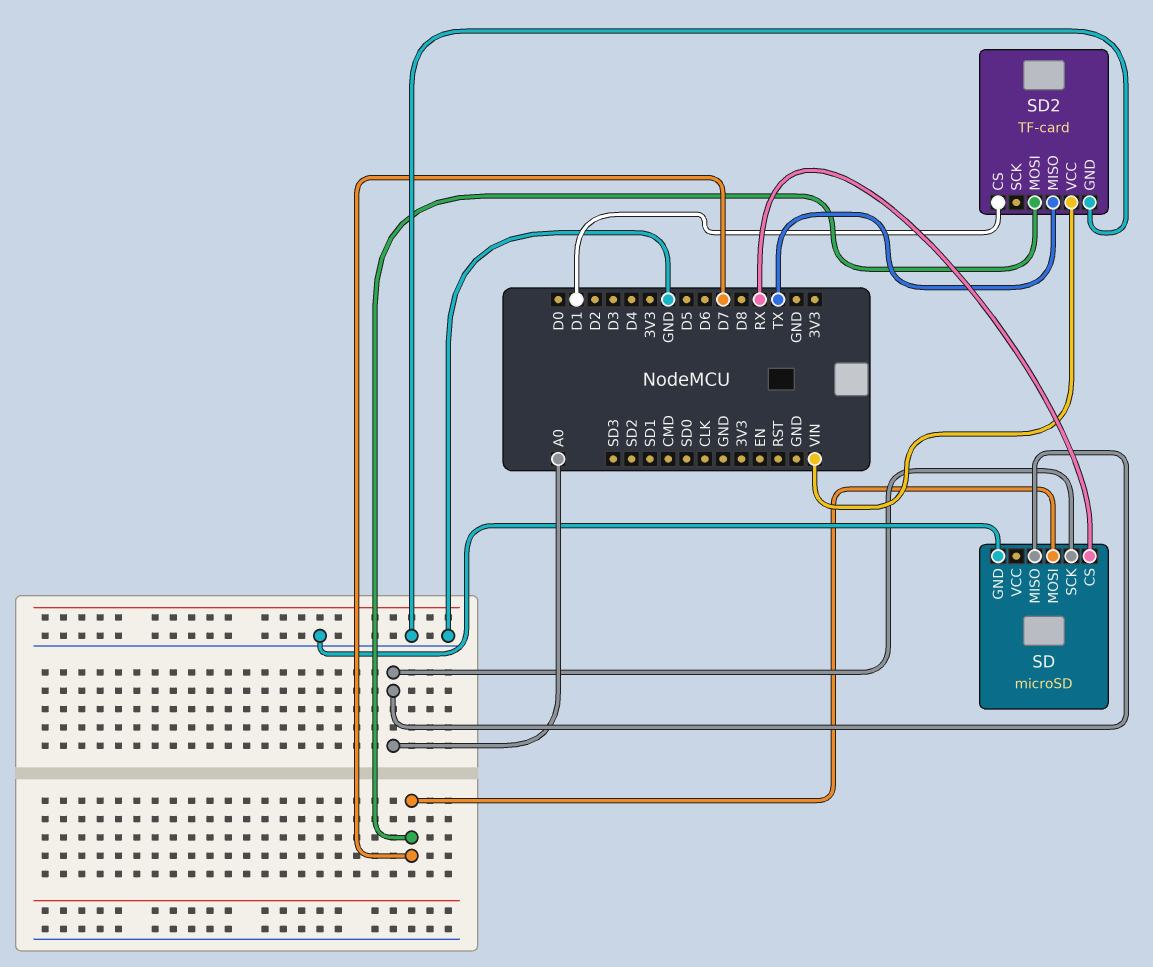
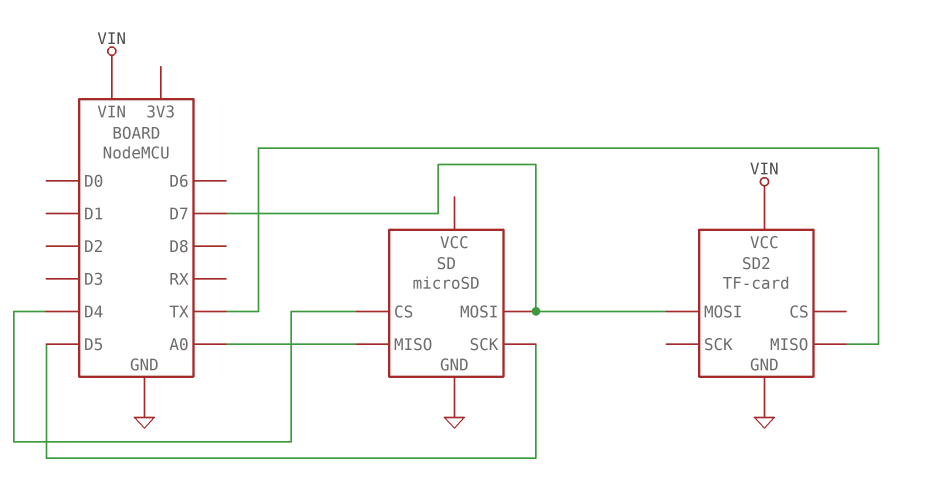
SD pin CS: RX -> D4
SD pin SCK: A0 -> D5
SD2 pin CS: D1 -> none

